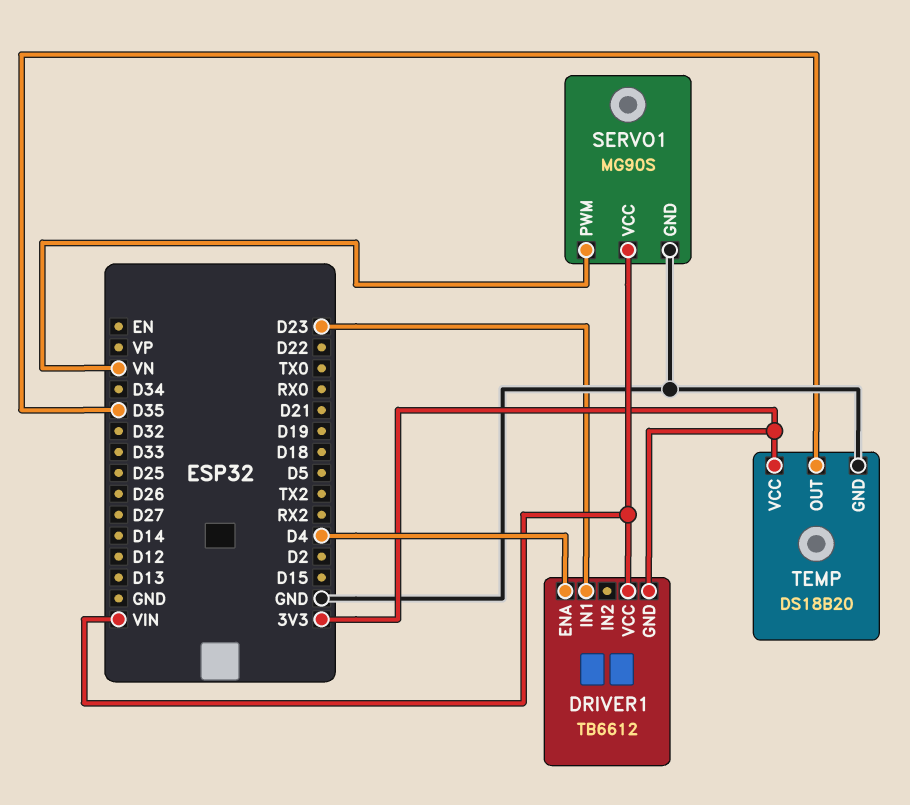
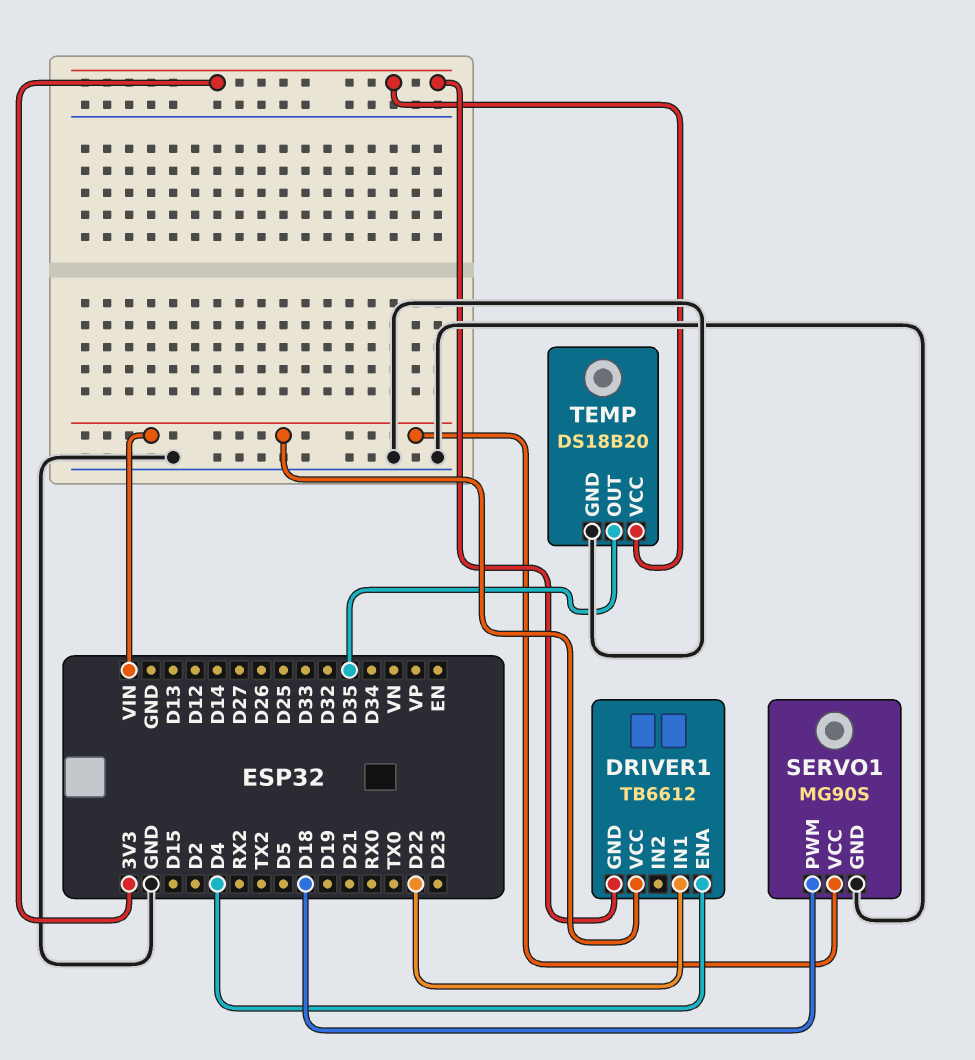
DRIVER1 pin IN1: D23 -> D22
SERVO1 pin PWM: VN -> D18

